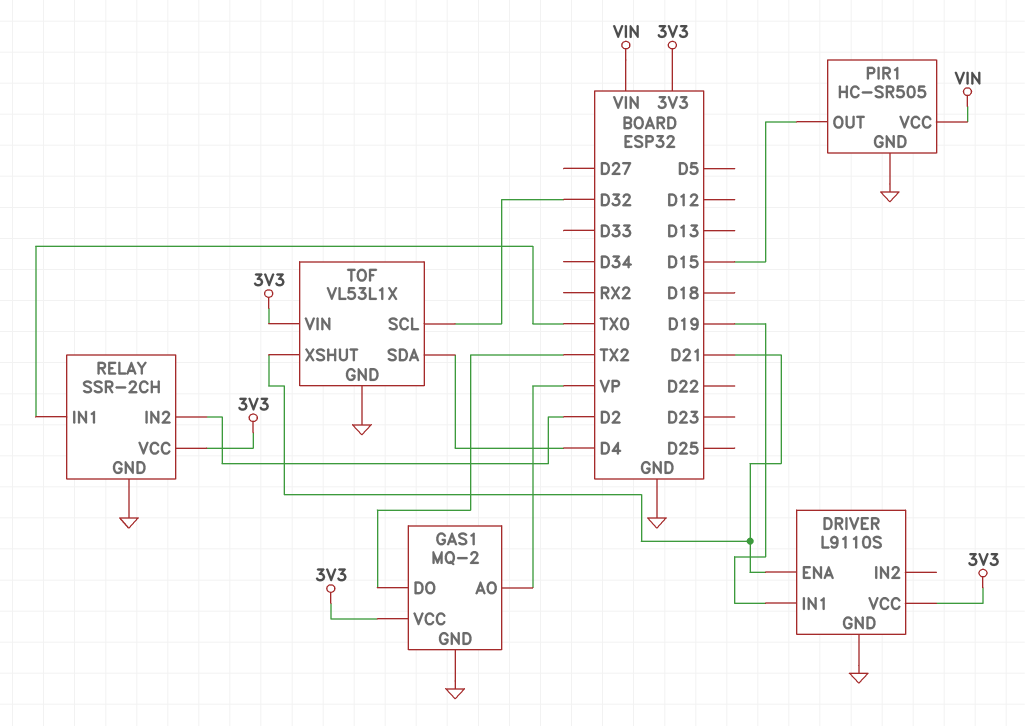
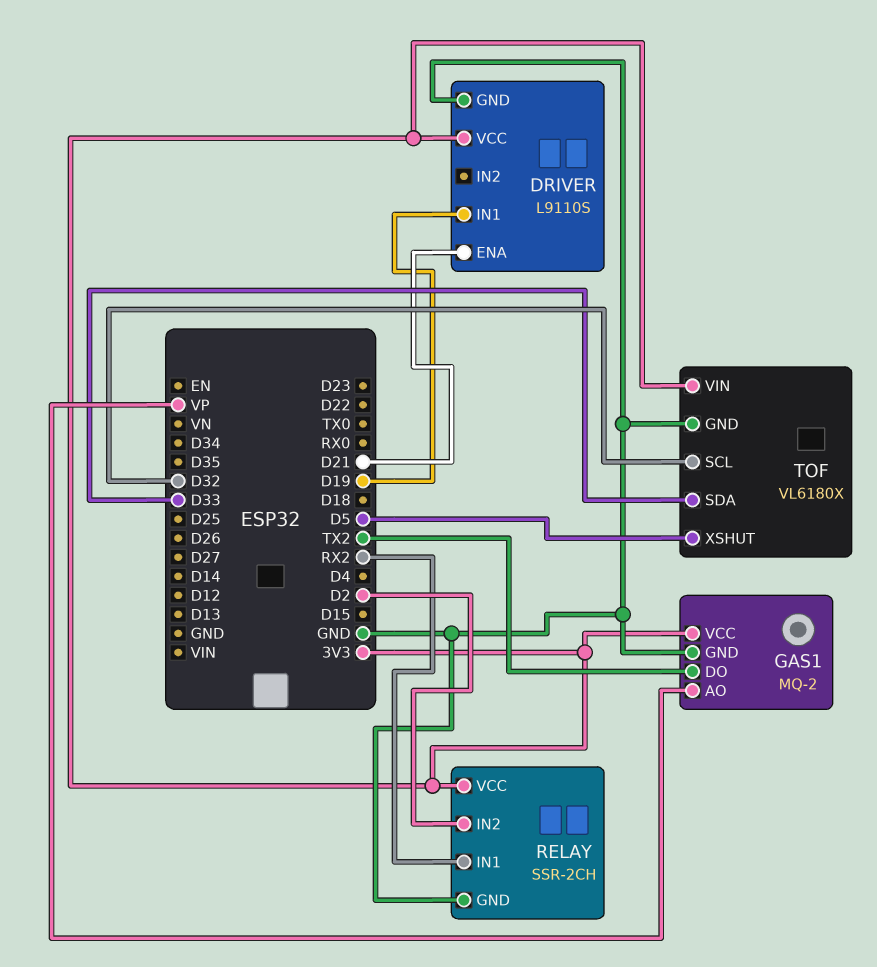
PIR1: HC-SR505 -> none
PIR1 pin GND: GND -> none
PIR1 pin OUT: D15 -> none
PIR1 pin VCC: VIN -> none
RELAY pin IN1: TX0 -> RX2
TOF: VL53L1X -> VL6180X
TOF pin SDA: D4 -> D33
TOF pin XSHUT: D21 -> D5

